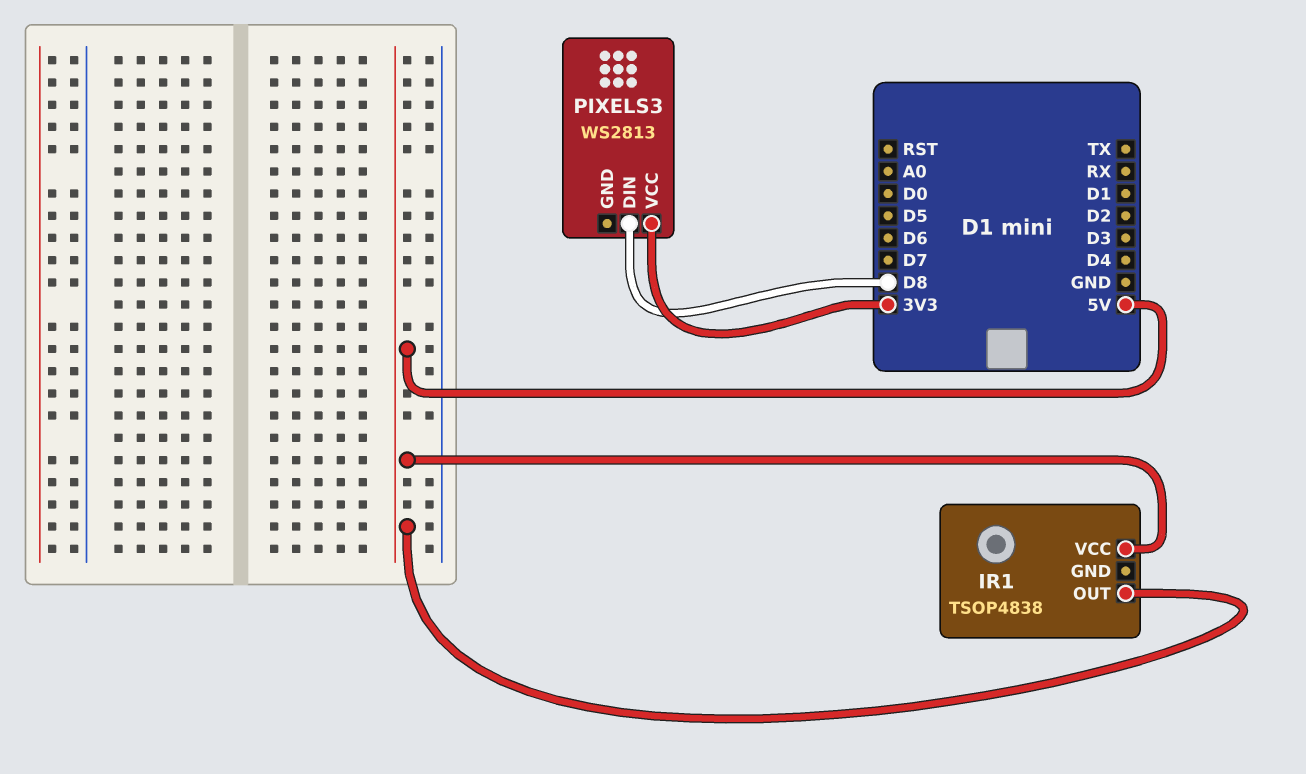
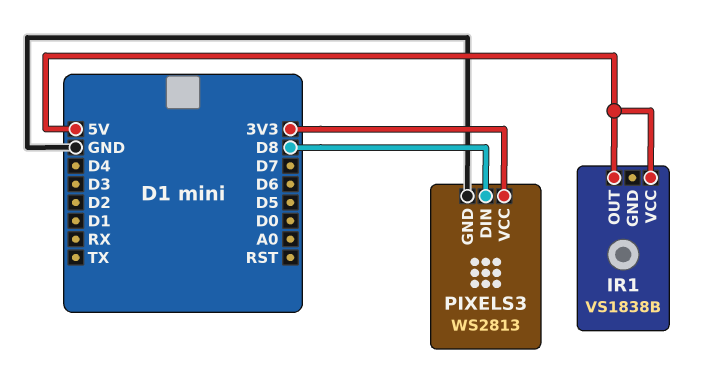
IR1: TSOP4838 -> VS1838B
PIXELS3 pin GND: none -> GND

